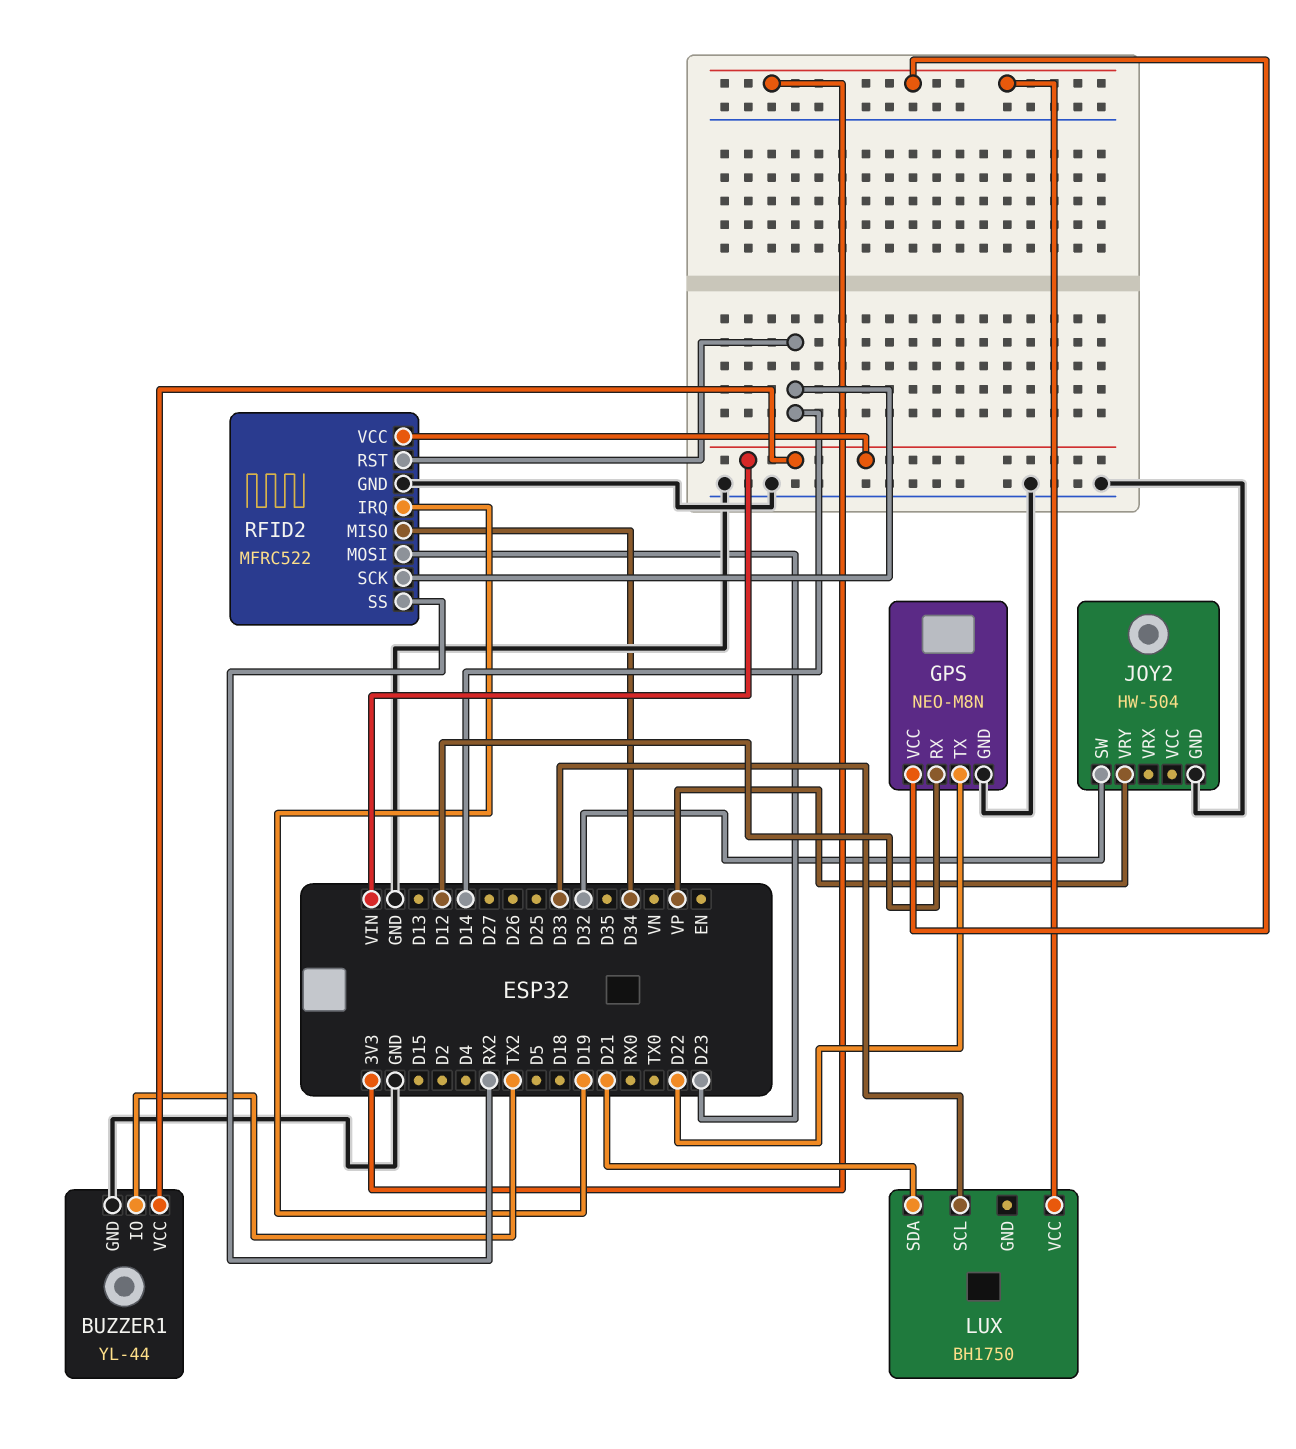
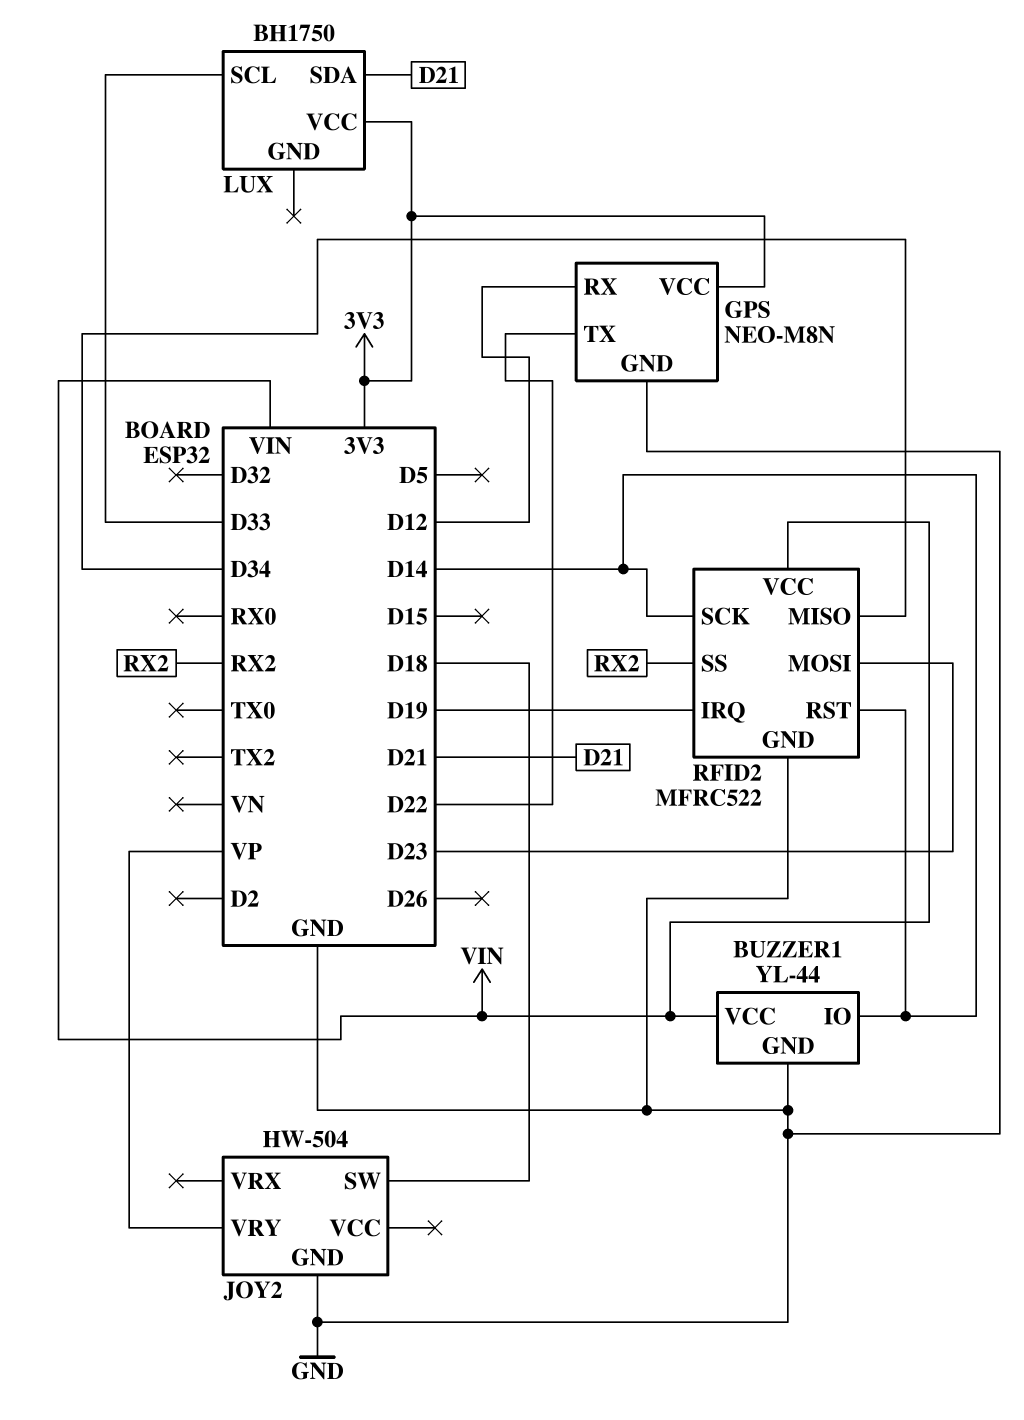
BUZZER1 pin IO: TX2 -> D14
JOY2 pin SW: D32 -> D18

